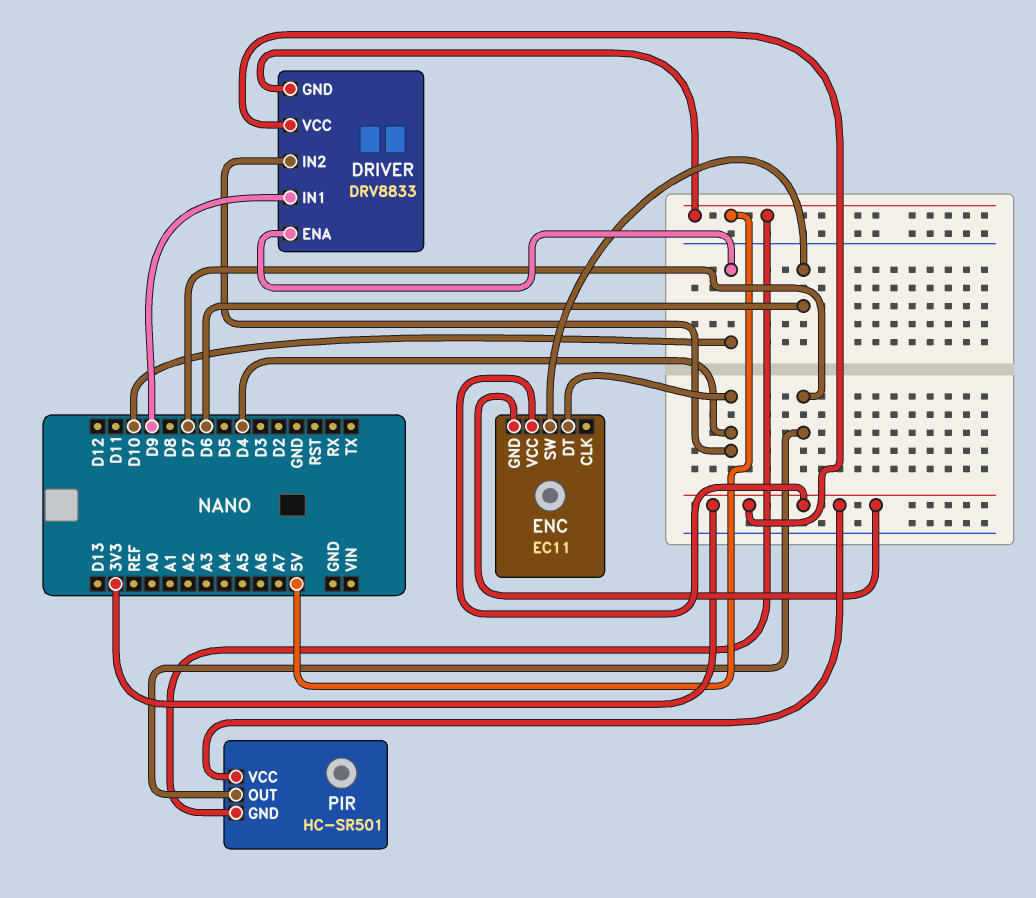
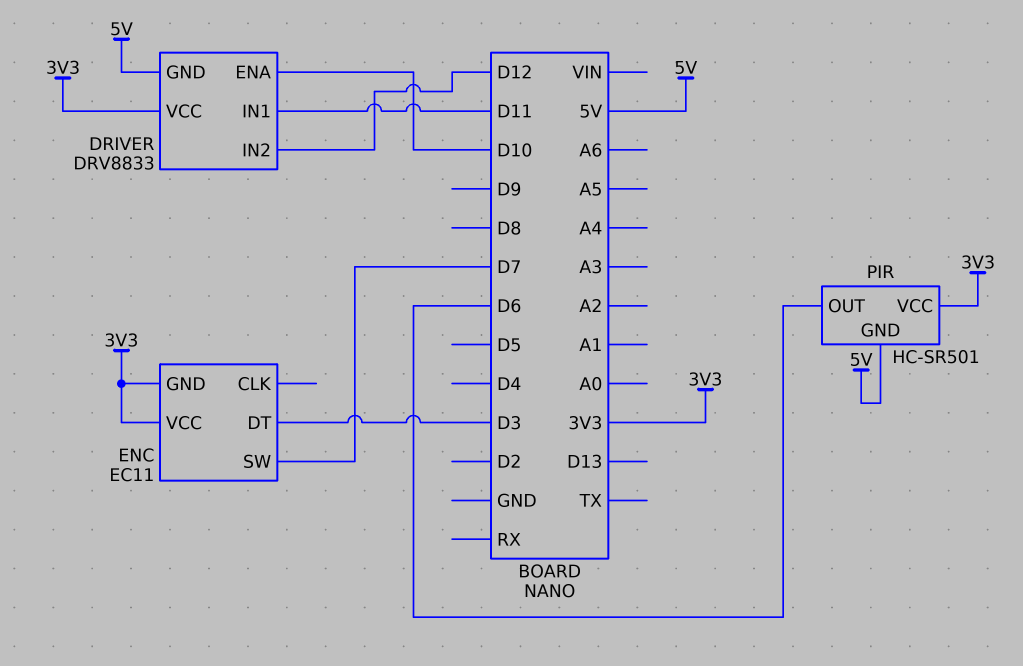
DRIVER pin IN1: D9 -> D11
DRIVER pin IN2: D4 -> D12
ENC pin DT: D4 -> D3
ENC pin SW: D6 -> D7
PIR pin OUT: D7 -> D6

